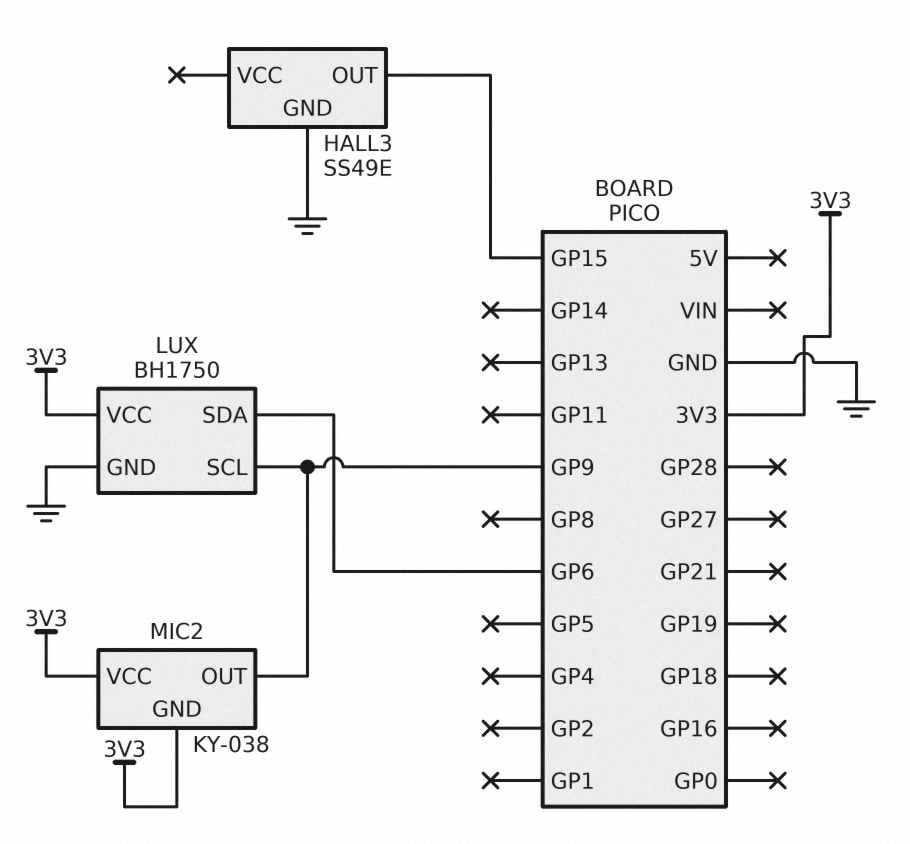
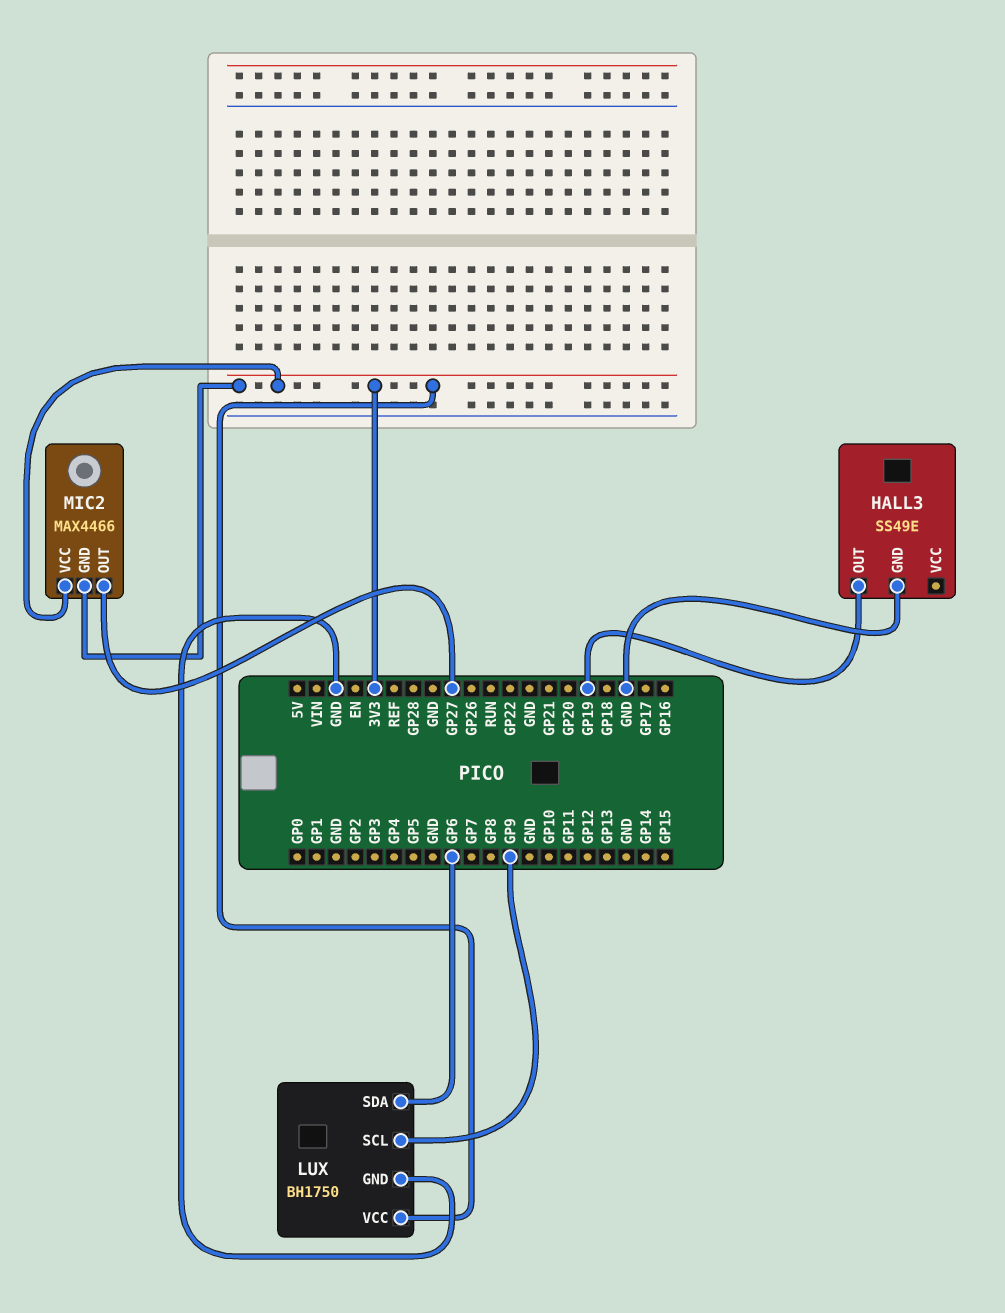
HALL3 pin OUT: GP15 -> GP19
MIC2: KY-038 -> MAX4466
MIC2 pin OUT: GP9 -> GP27

